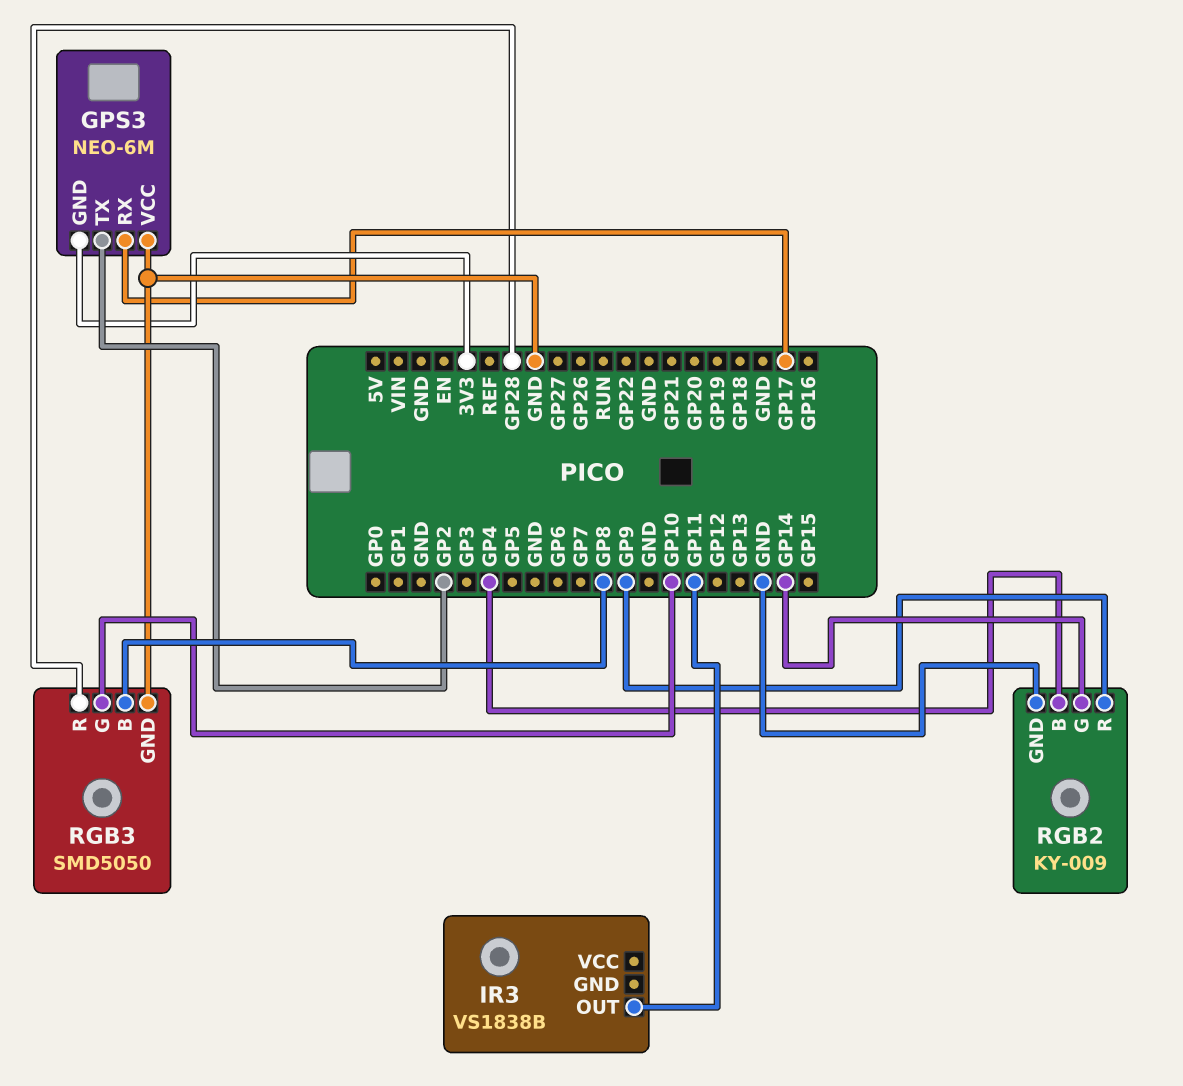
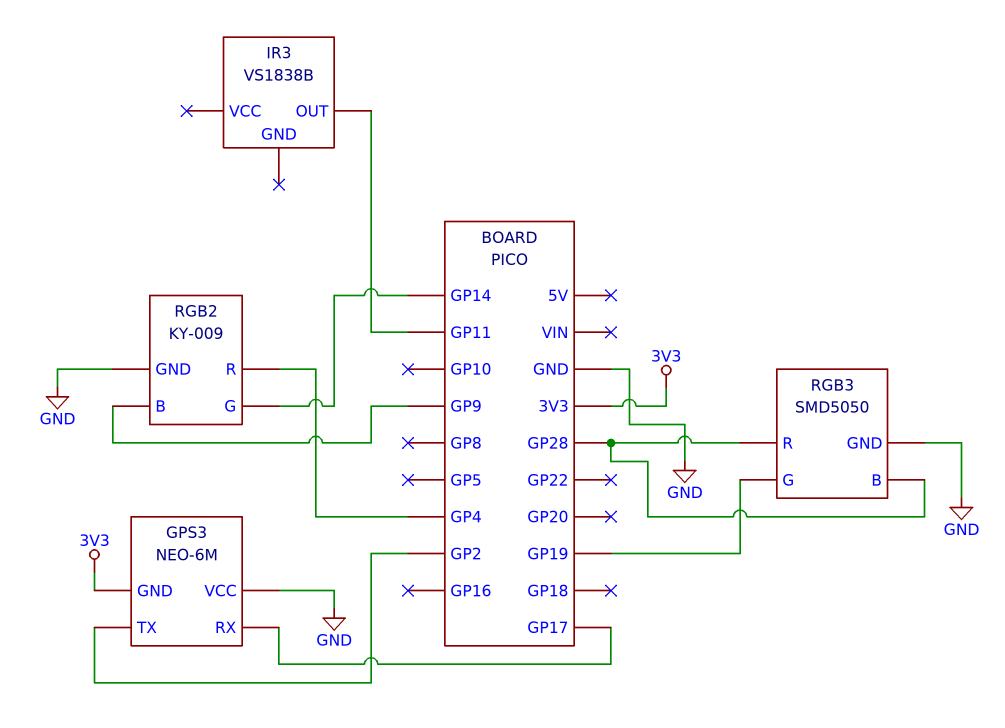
RGB2 pin B: GP4 -> GP9
RGB2 pin R: GP9 -> GP4
RGB3 pin B: GP8 -> GP28
RGB3 pin G: GP10 -> GP19

